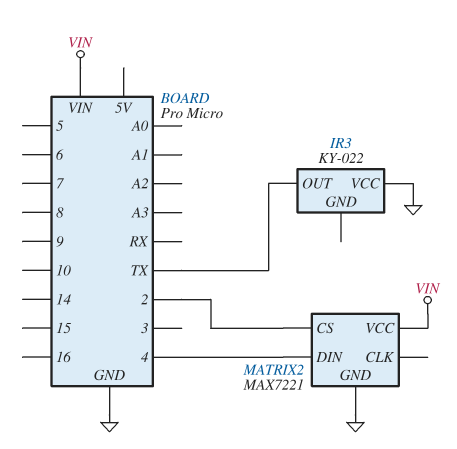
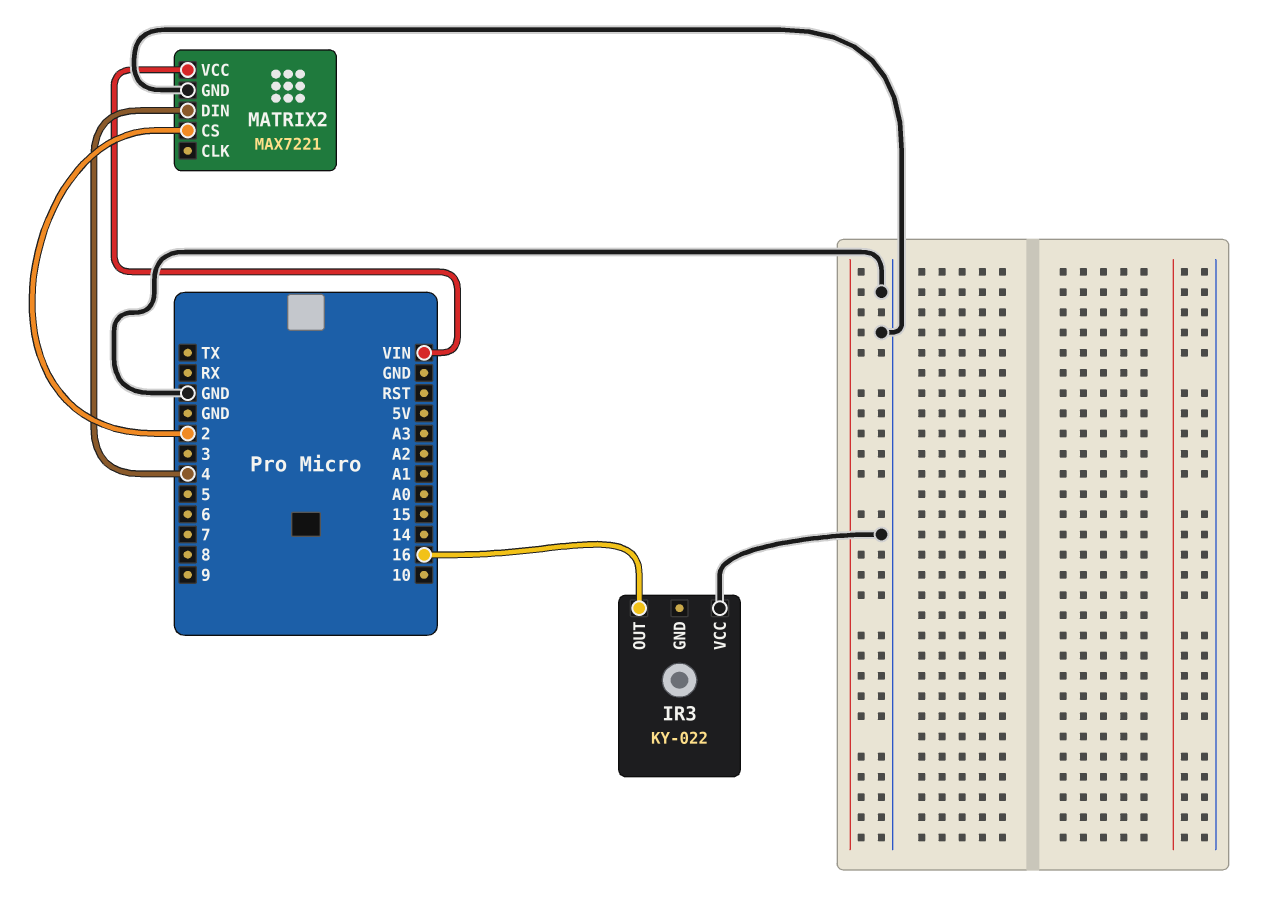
IR3 pin OUT: TX -> 16

